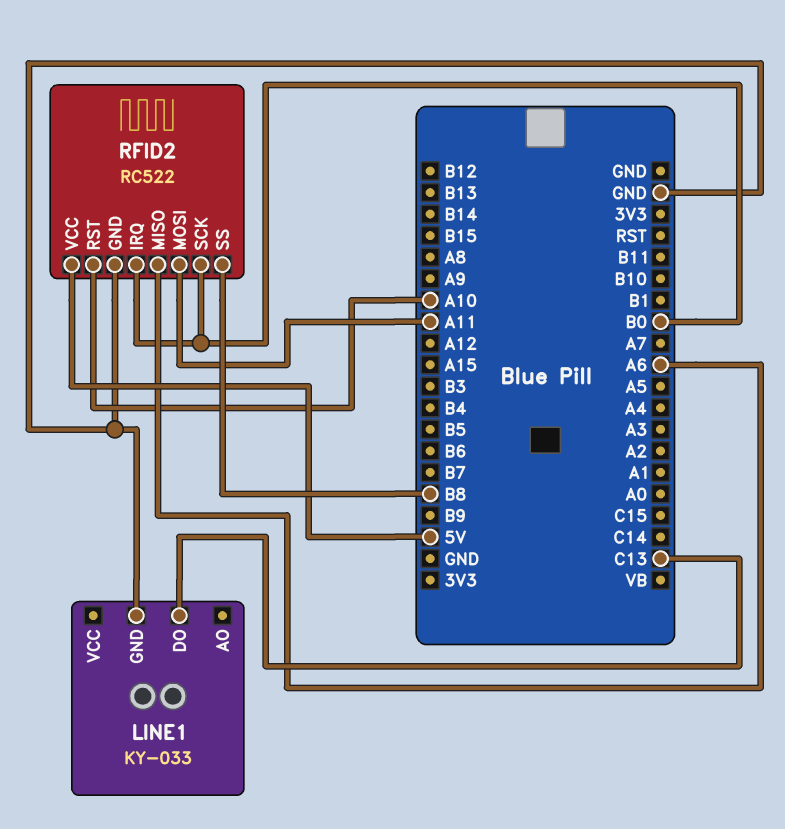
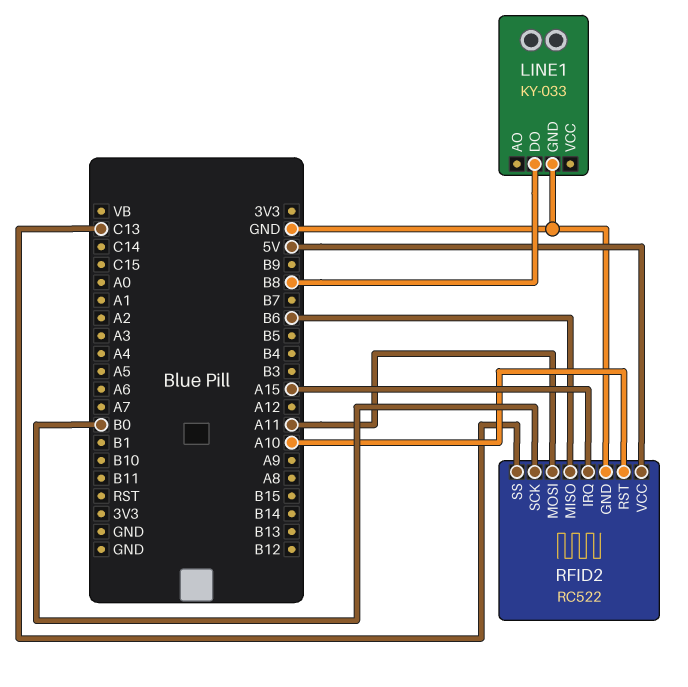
LINE1 pin DO: C13 -> B8
RFID2 pin IRQ: B0 -> A15
RFID2 pin MISO: A6 -> B6
RFID2 pin SS: B8 -> C13

